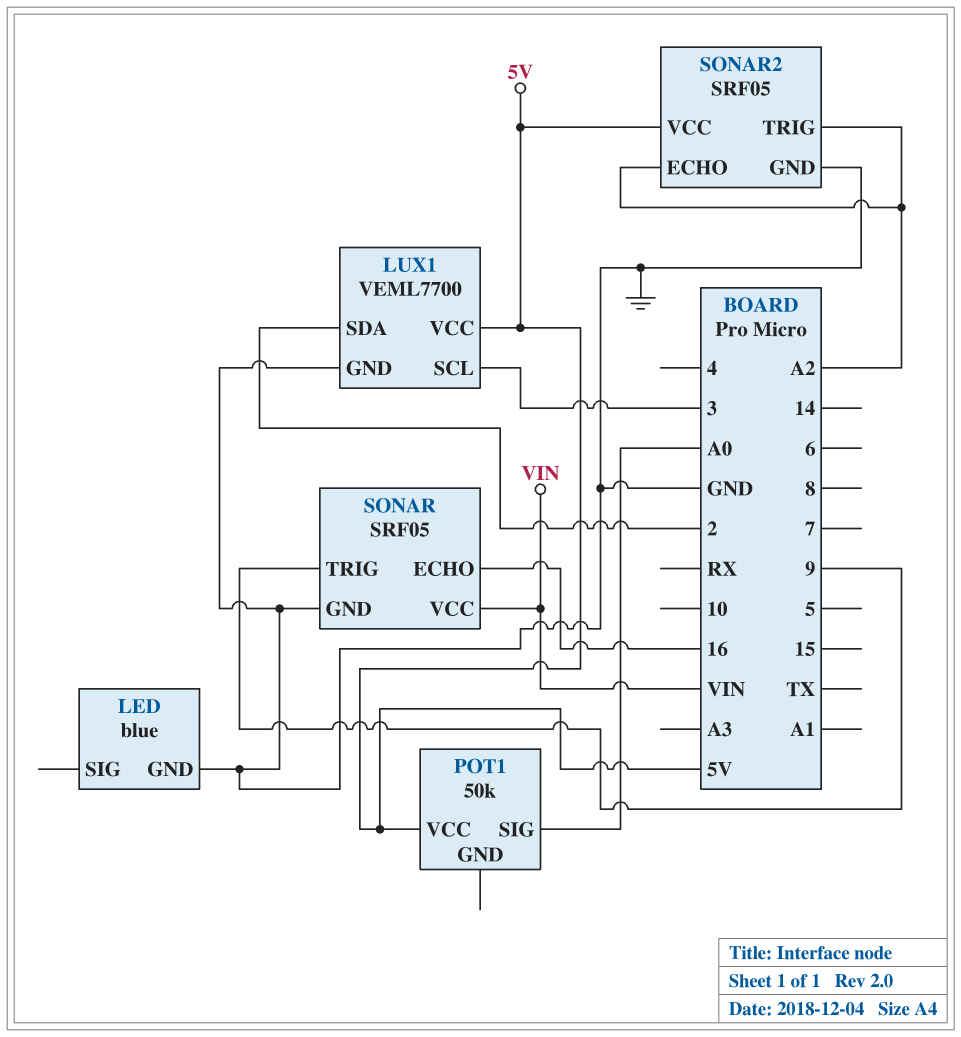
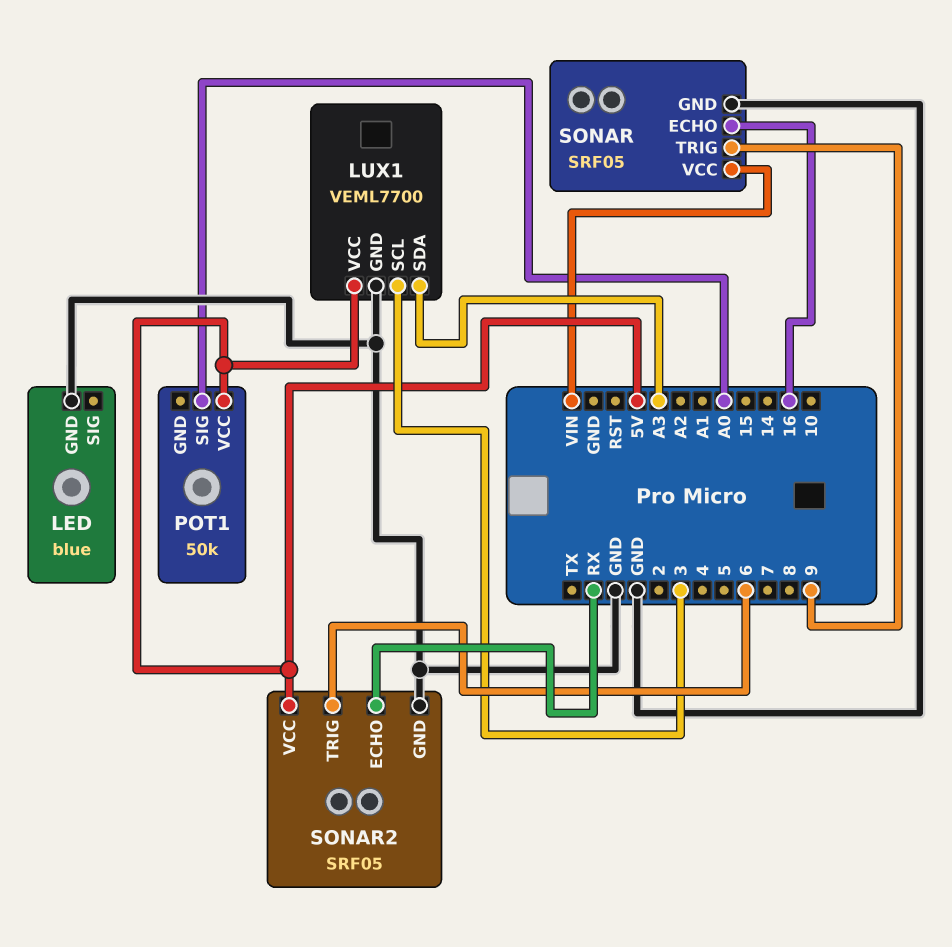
LUX1 pin SDA: 2 -> A3
SONAR2 pin ECHO: A2 -> RX
SONAR2 pin TRIG: A2 -> 6

